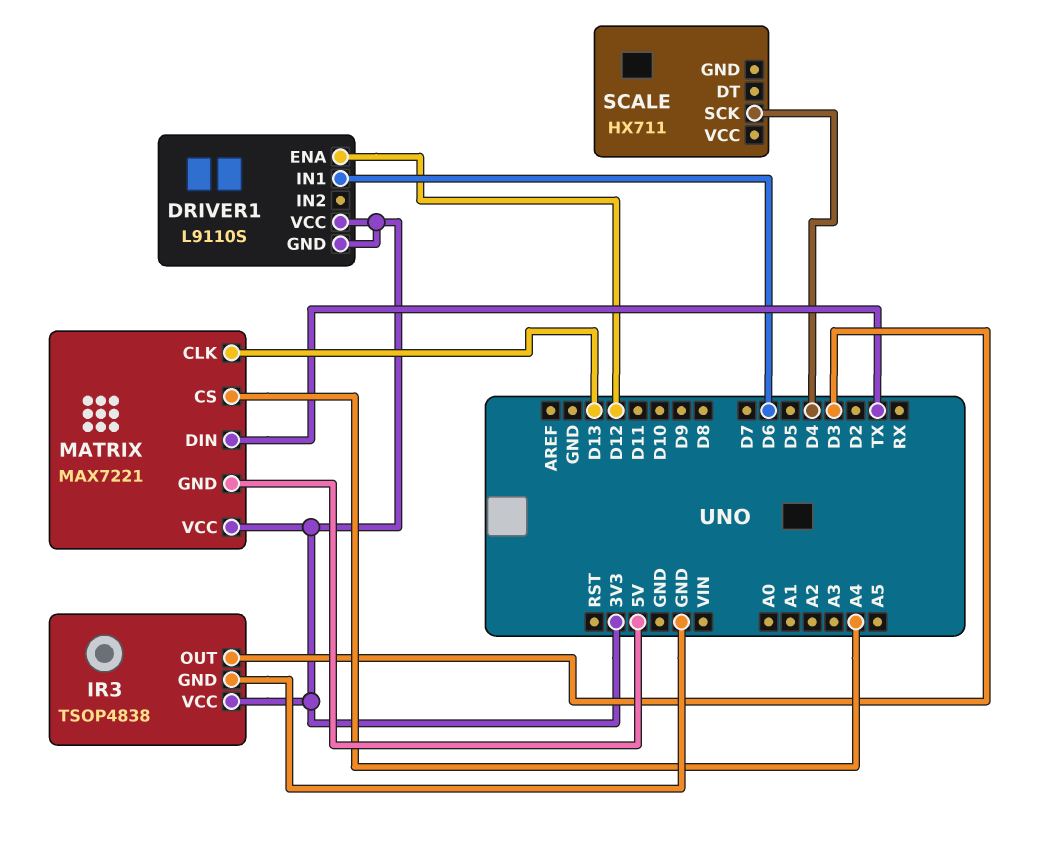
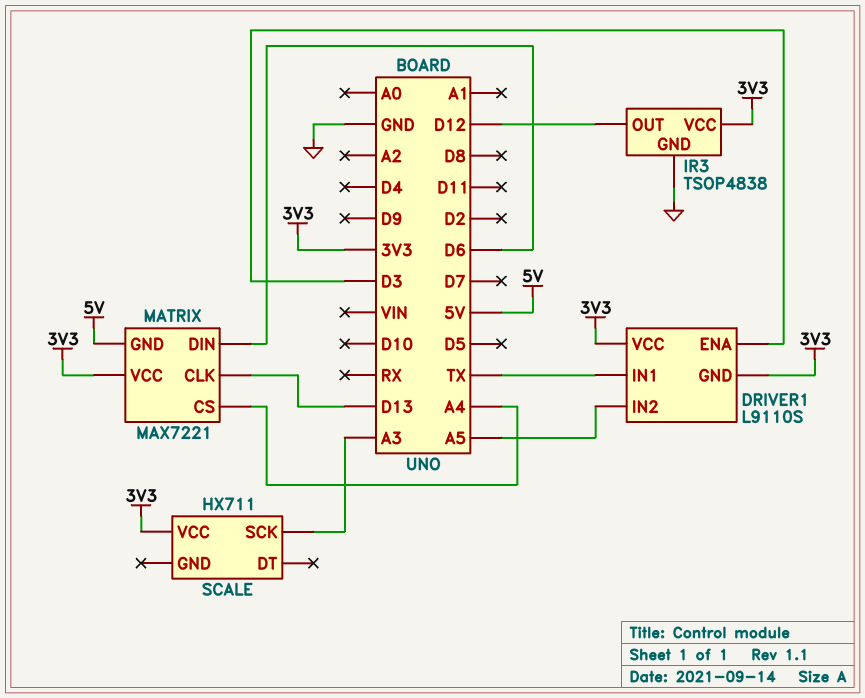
DRIVER1 pin ENA: D12 -> D3
DRIVER1 pin IN1: D6 -> TX
DRIVER1 pin IN2: none -> A5
IR3 pin OUT: D3 -> D12
MATRIX pin DIN: TX -> D6
SCALE pin SCK: D4 -> A3
SCALE pin VCC: none -> 3V3

